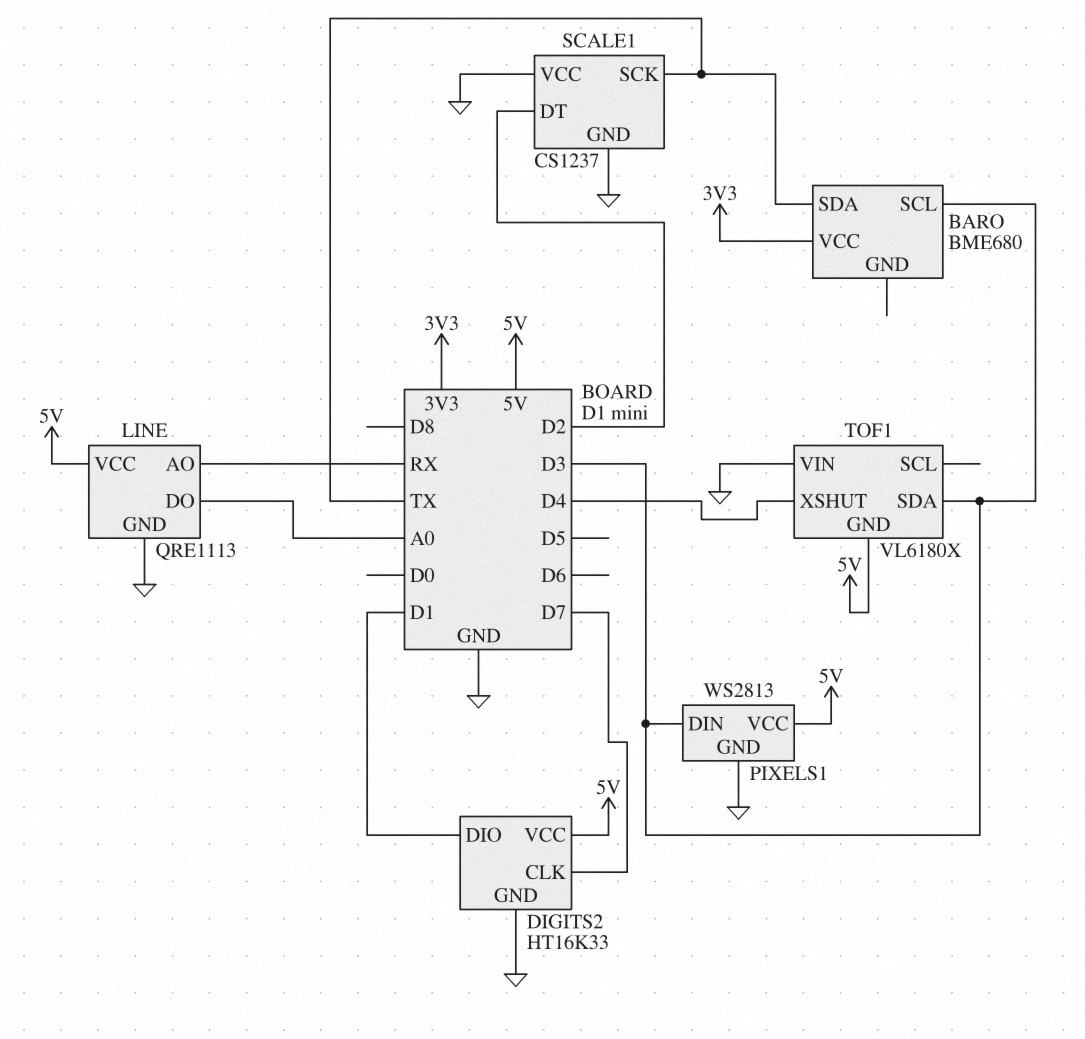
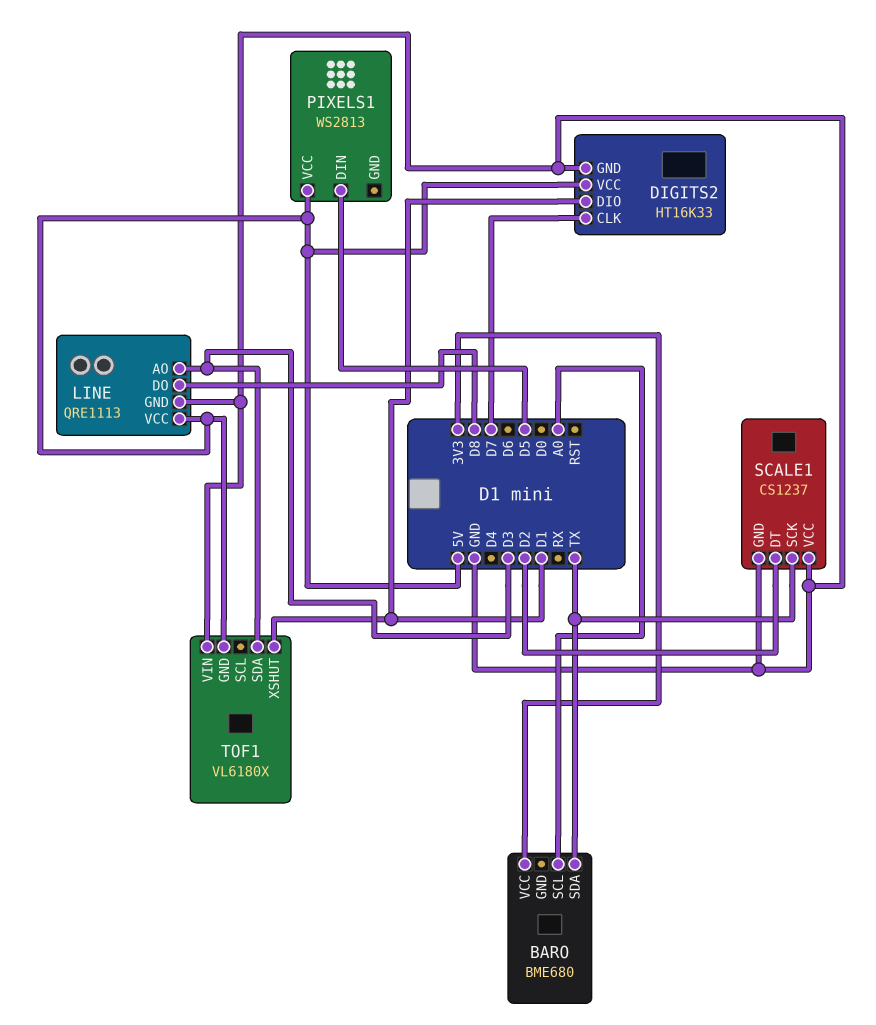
BARO pin SCL: D3 -> A0
LINE pin AO: RX -> D3
LINE pin DO: A0 -> D8
PIXELS1 pin DIN: D3 -> D5
PIXELS1 pin GND: GND -> none
TOF1 pin XSHUT: D4 -> D1

